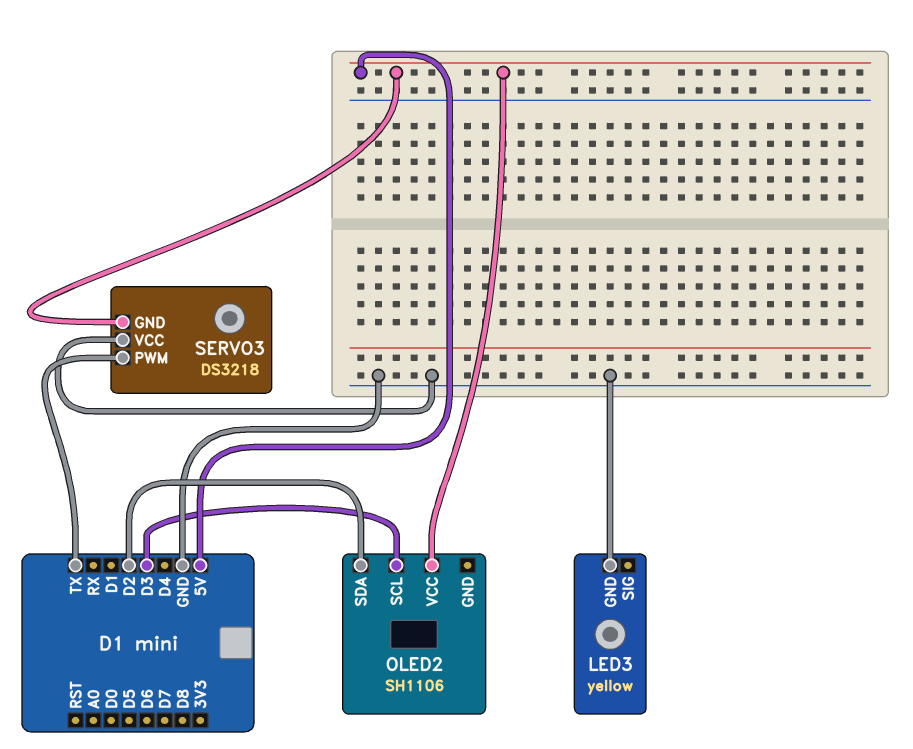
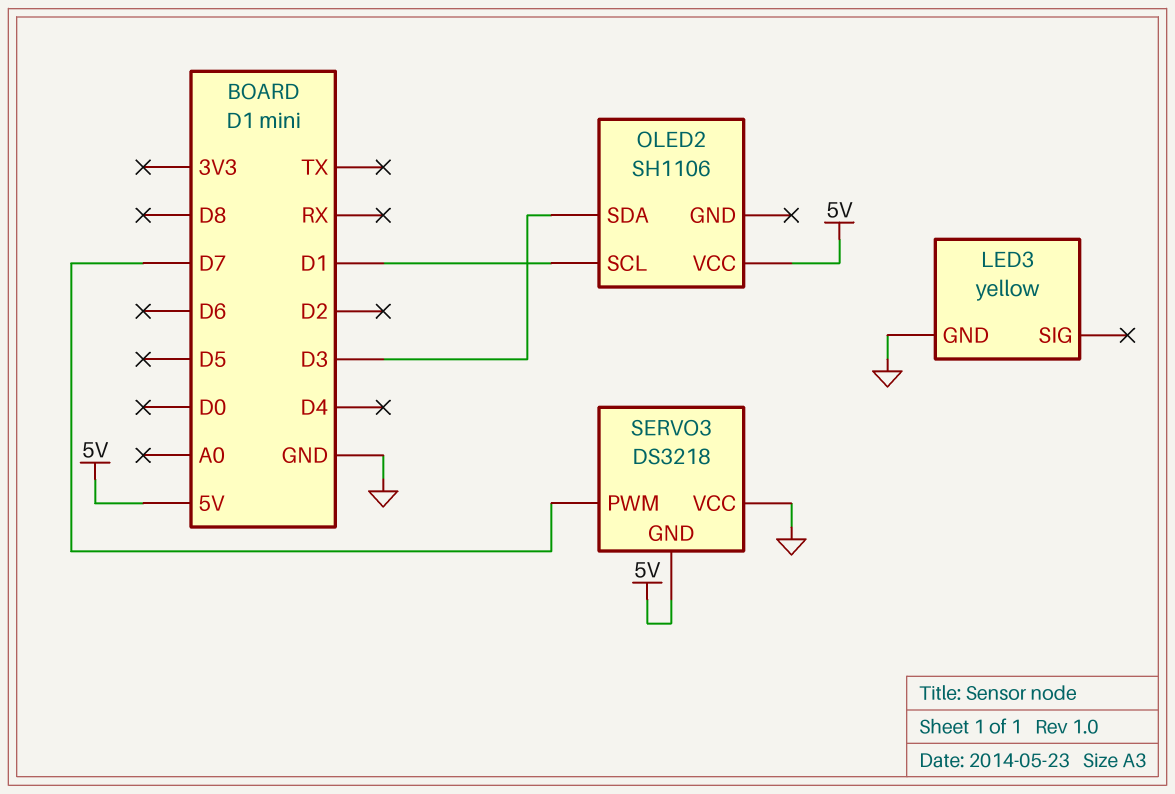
OLED2 pin SCL: D3 -> D1
OLED2 pin SDA: D2 -> D3
SERVO3 pin PWM: TX -> D7

